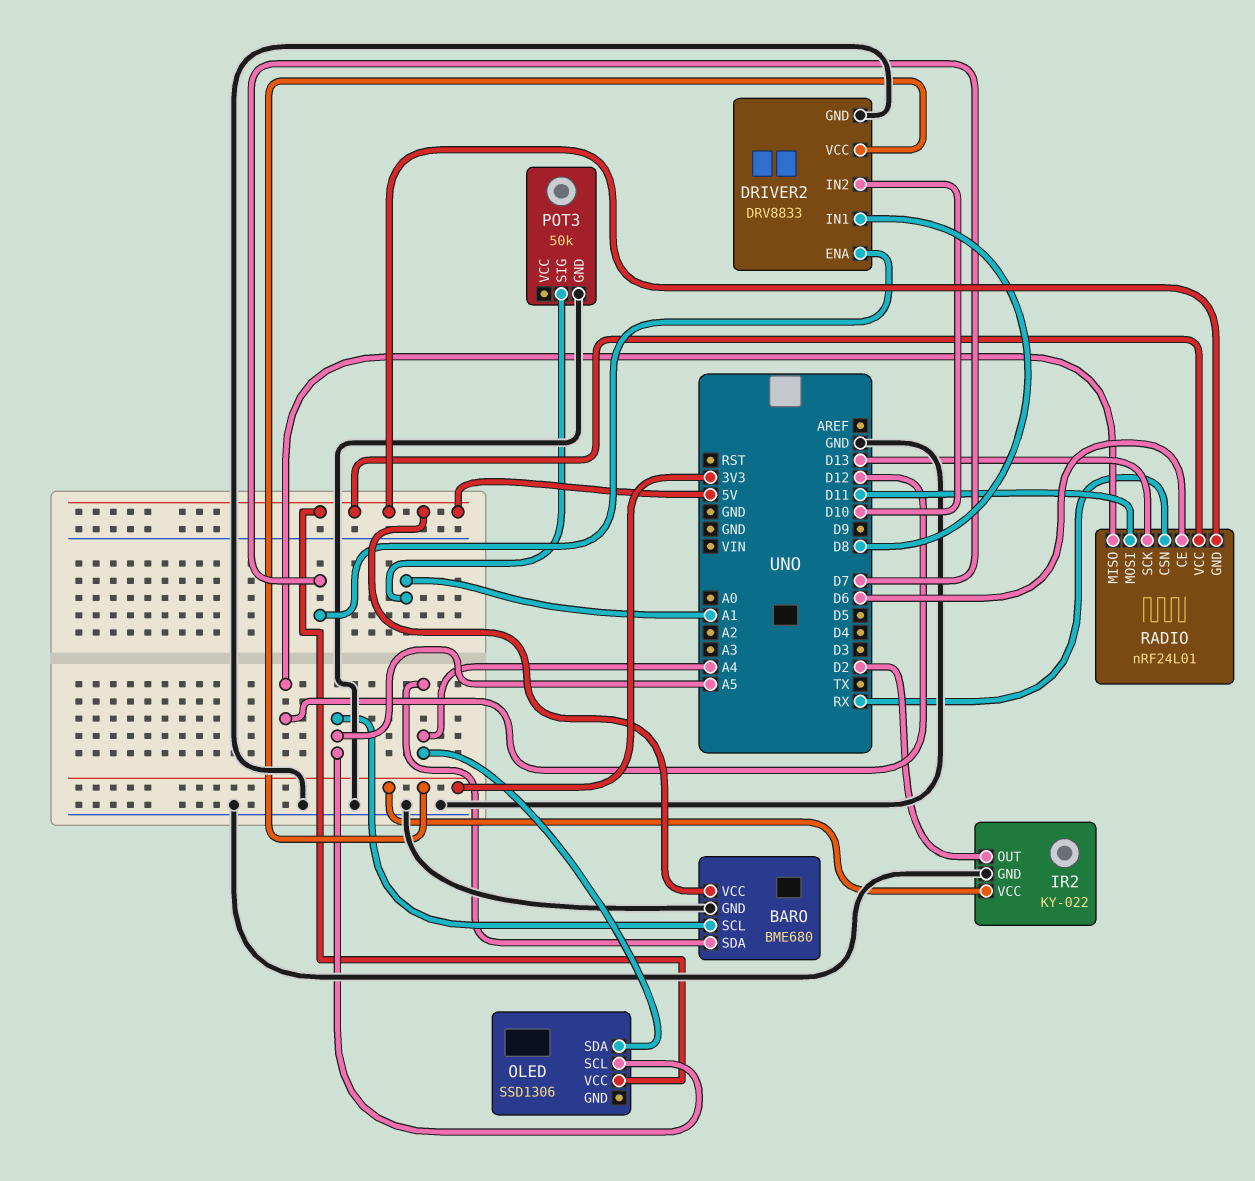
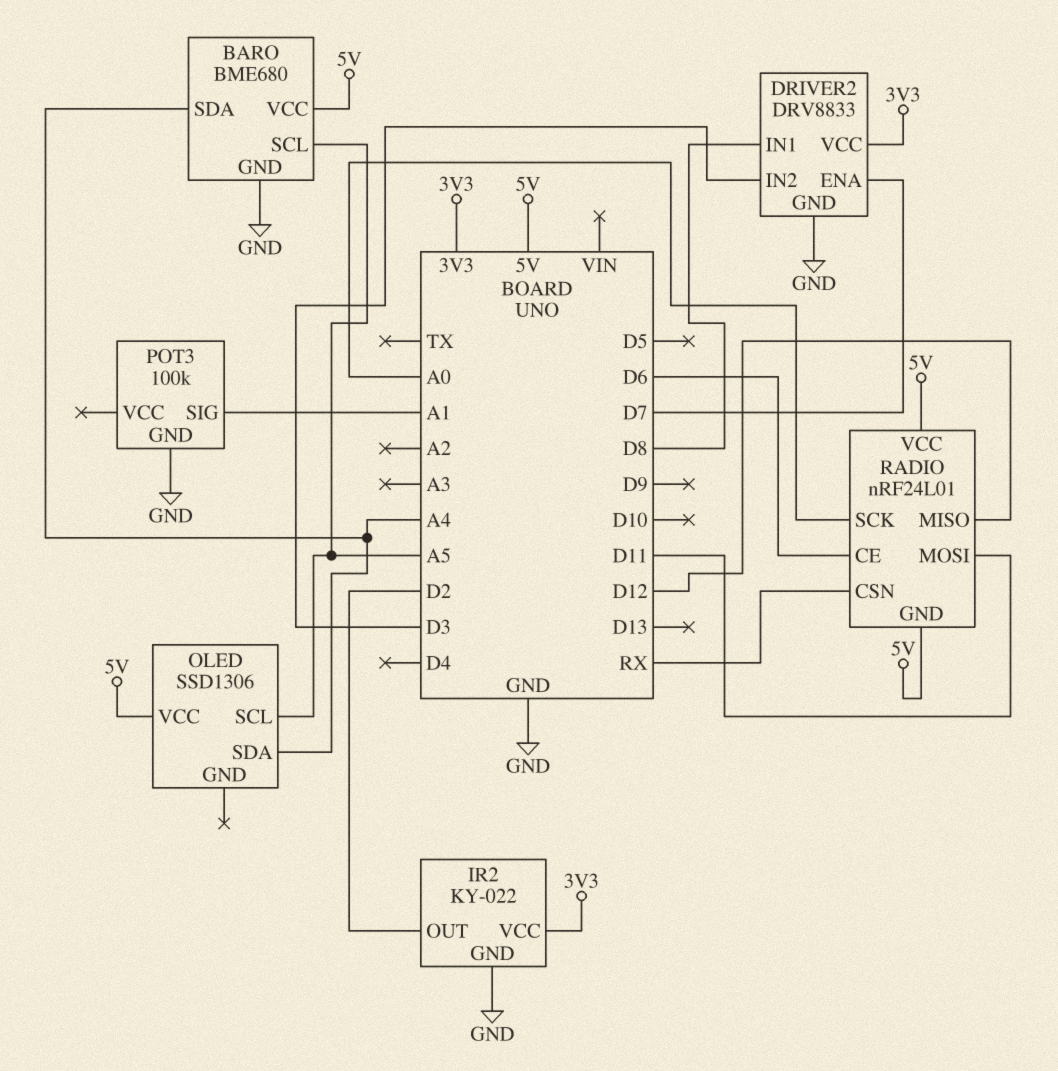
DRIVER2 pin IN2: D10 -> D3
POT3: 50k -> 100k
RADIO pin SCK: D13 -> A0

